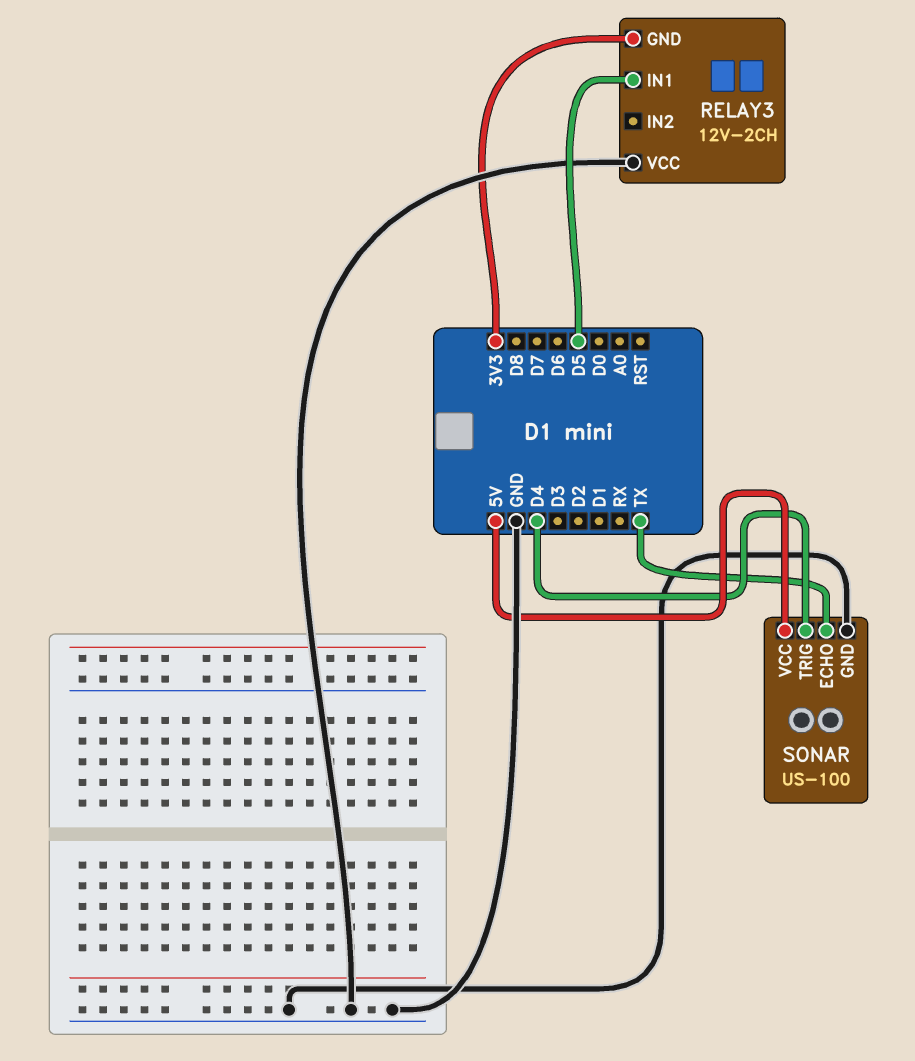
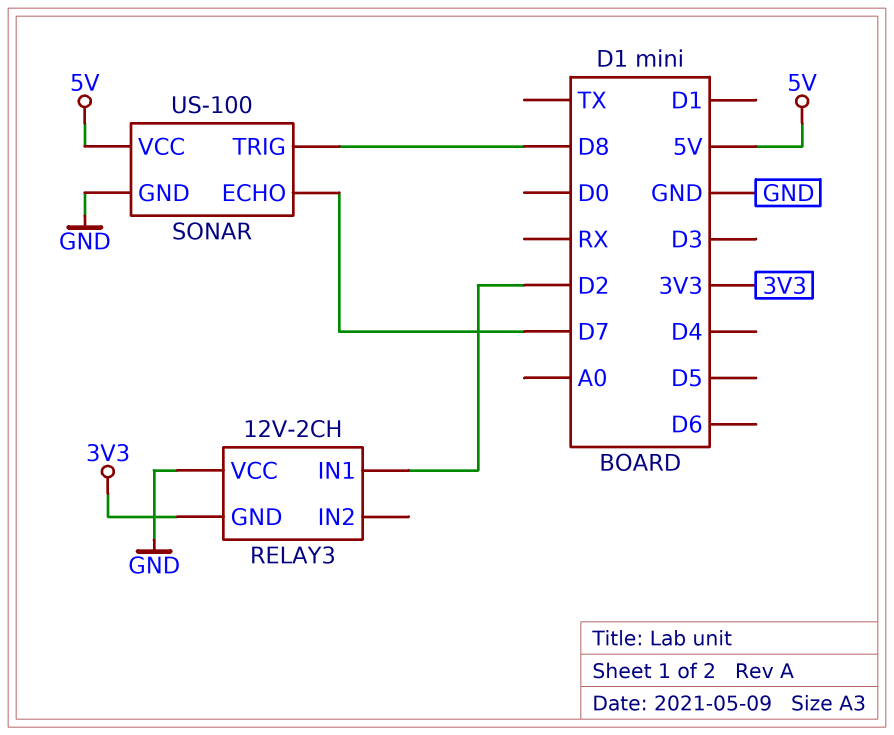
RELAY3 pin IN1: D5 -> D2
SONAR pin ECHO: TX -> D7
SONAR pin TRIG: D4 -> D8

